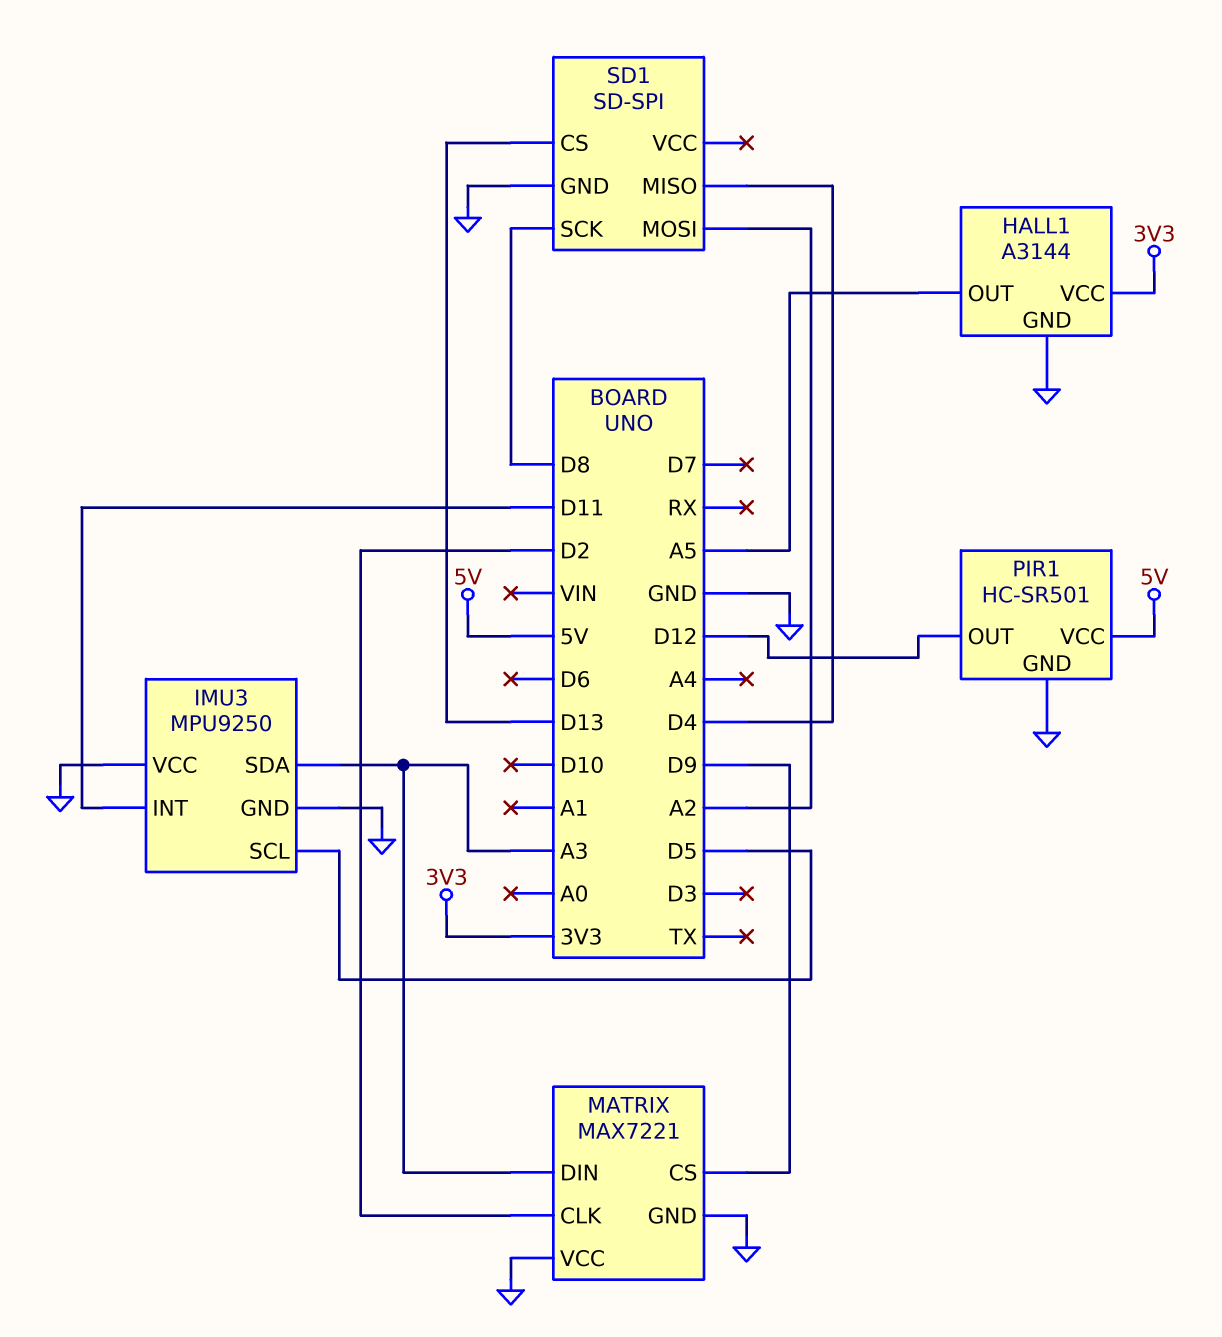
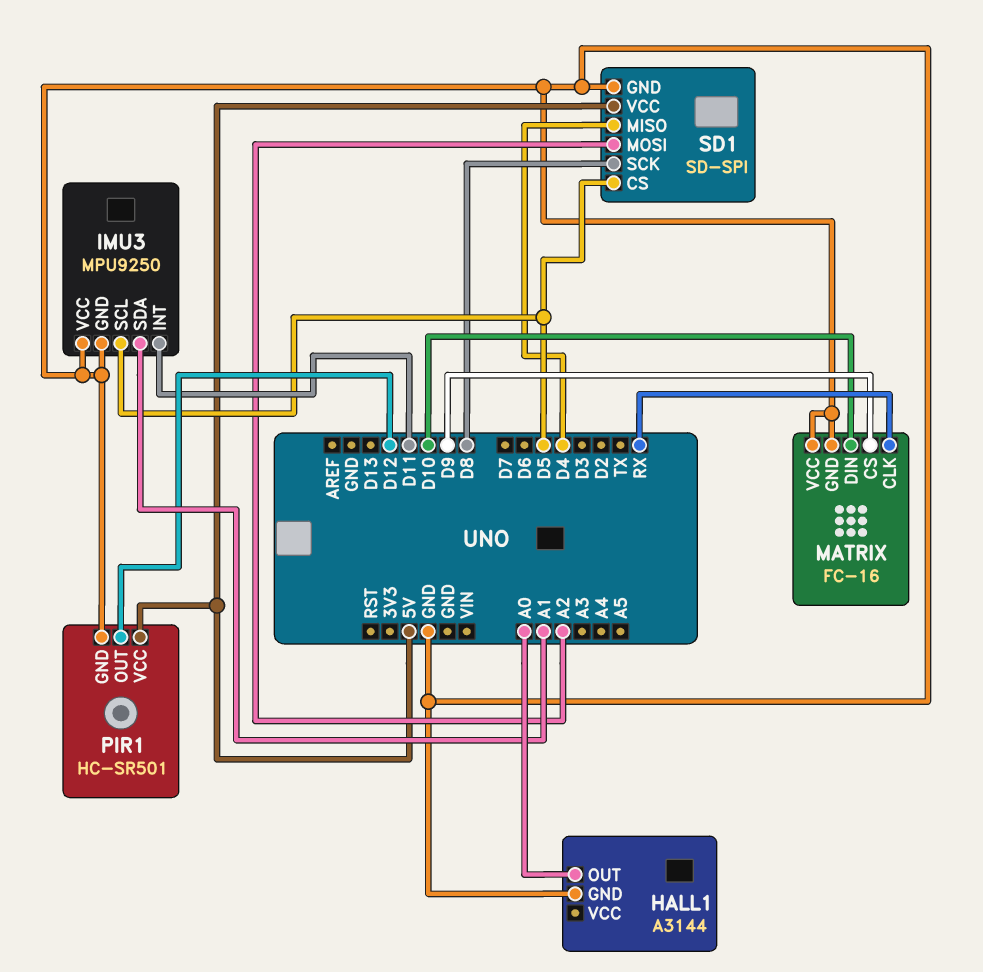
HALL1 pin OUT: A5 -> A0
HALL1 pin VCC: 3V3 -> none
IMU3 pin SDA: A3 -> A1
MATRIX: MAX7221 -> FC-16
MATRIX pin CLK: D2 -> RX
MATRIX pin DIN: A3 -> D10
SD1 pin CS: D13 -> D5
SD1 pin VCC: none -> 5V

